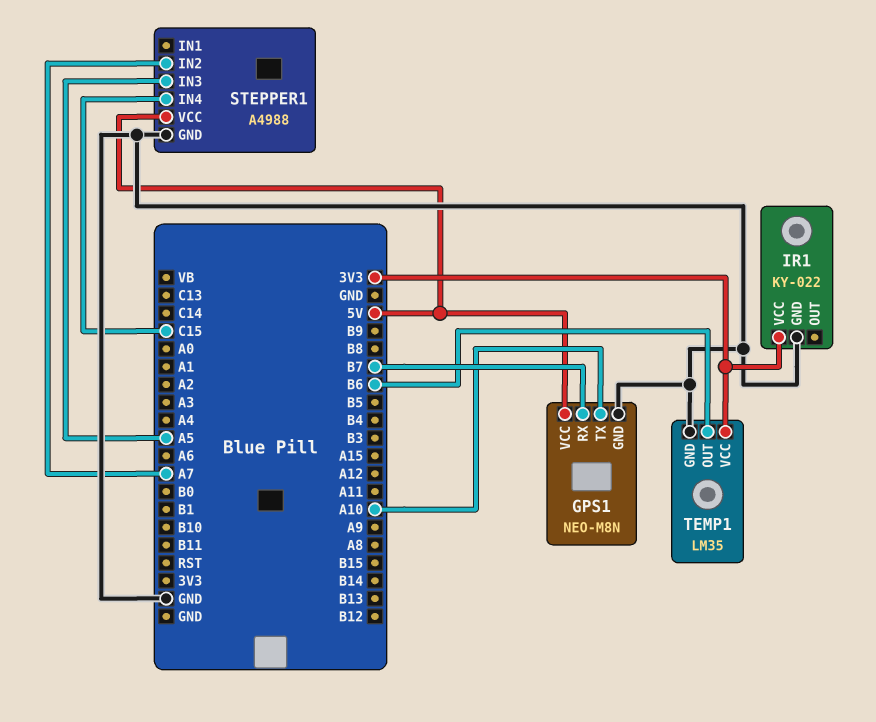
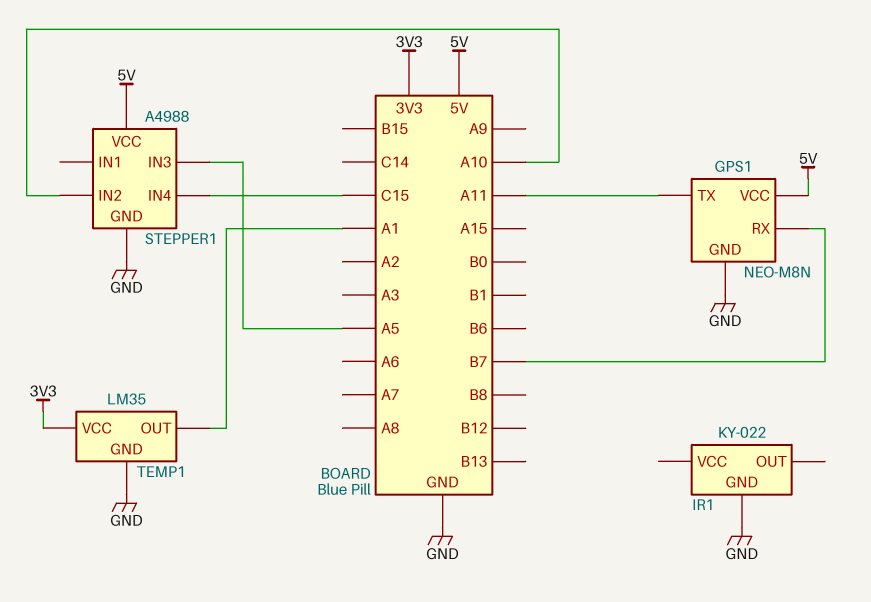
GPS1 pin TX: A10 -> A11
IR1 pin VCC: 3V3 -> none
STEPPER1 pin IN2: A7 -> A10
TEMP1 pin OUT: B6 -> A1

